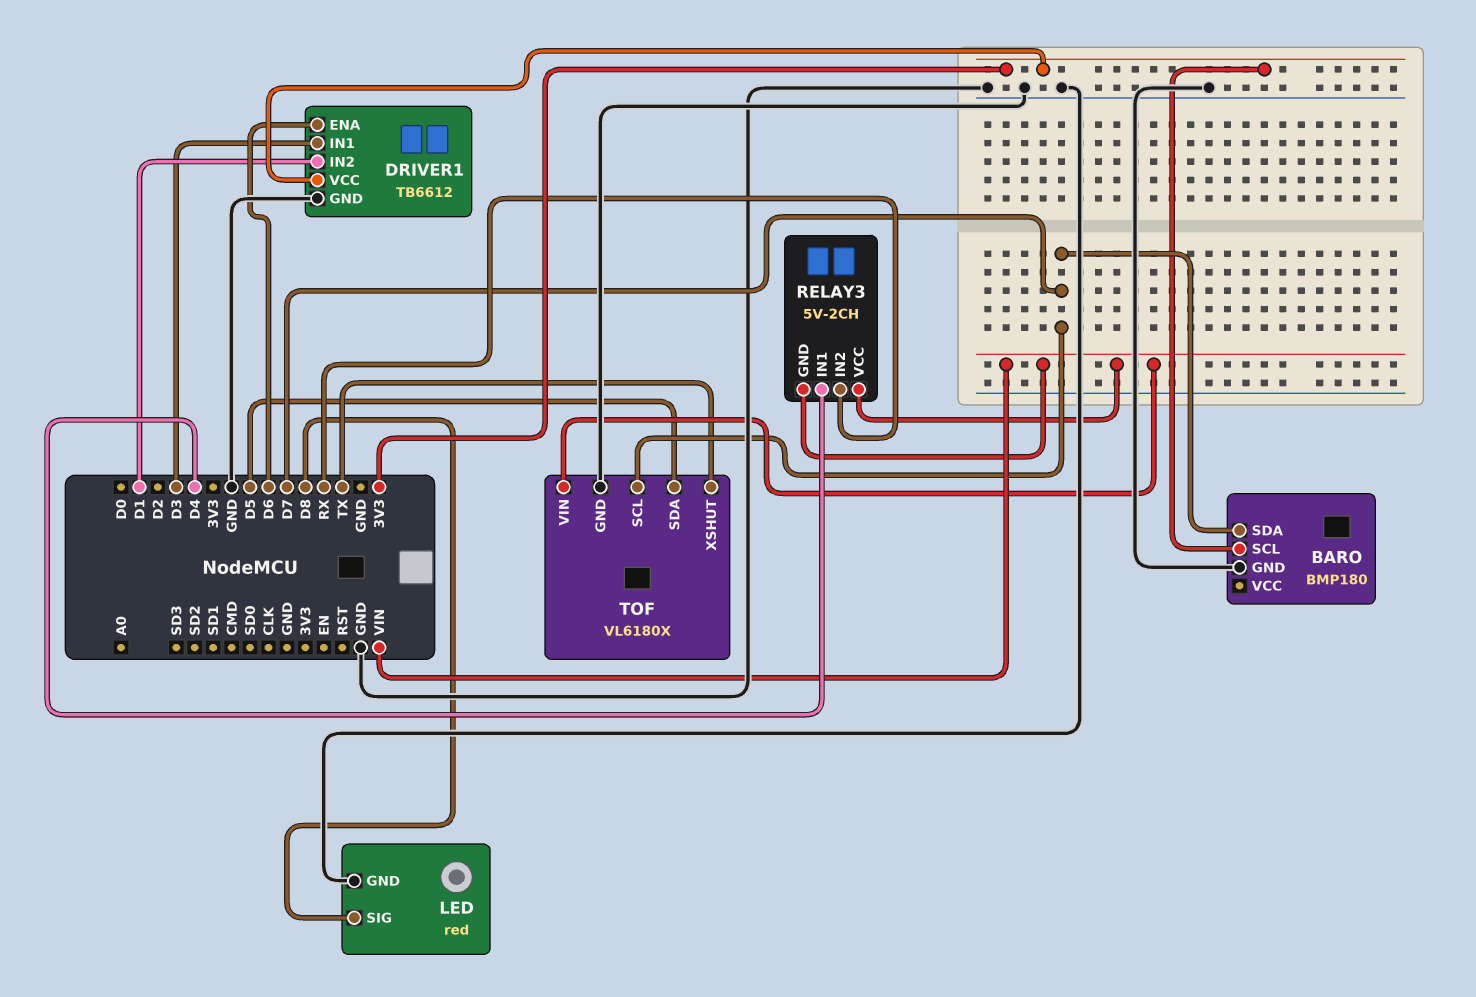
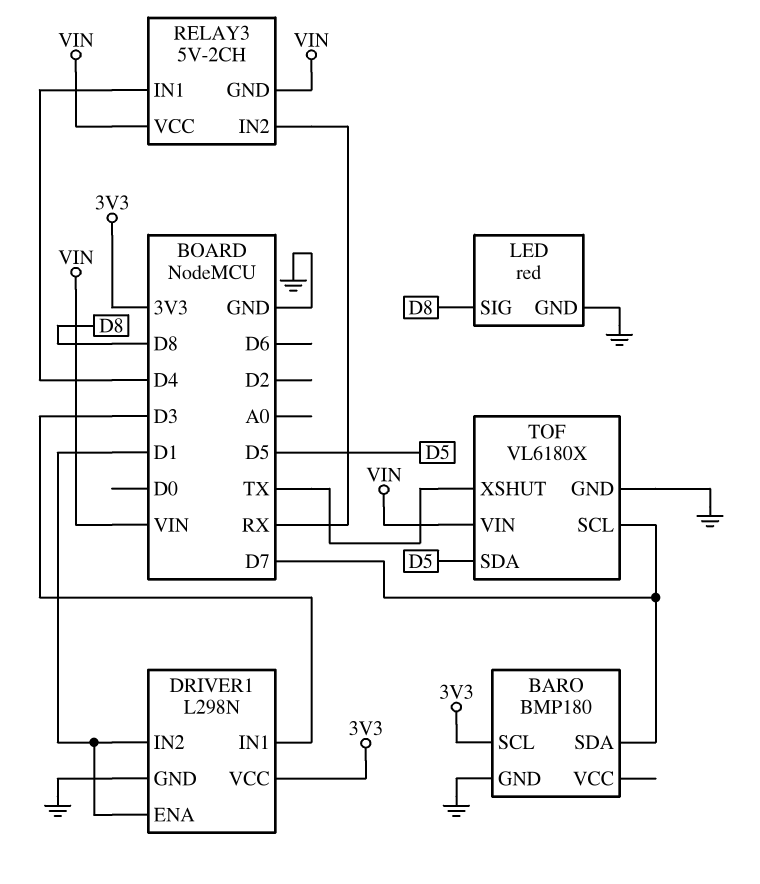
DRIVER1: TB6612 -> L298N
DRIVER1 pin ENA: D6 -> D1

